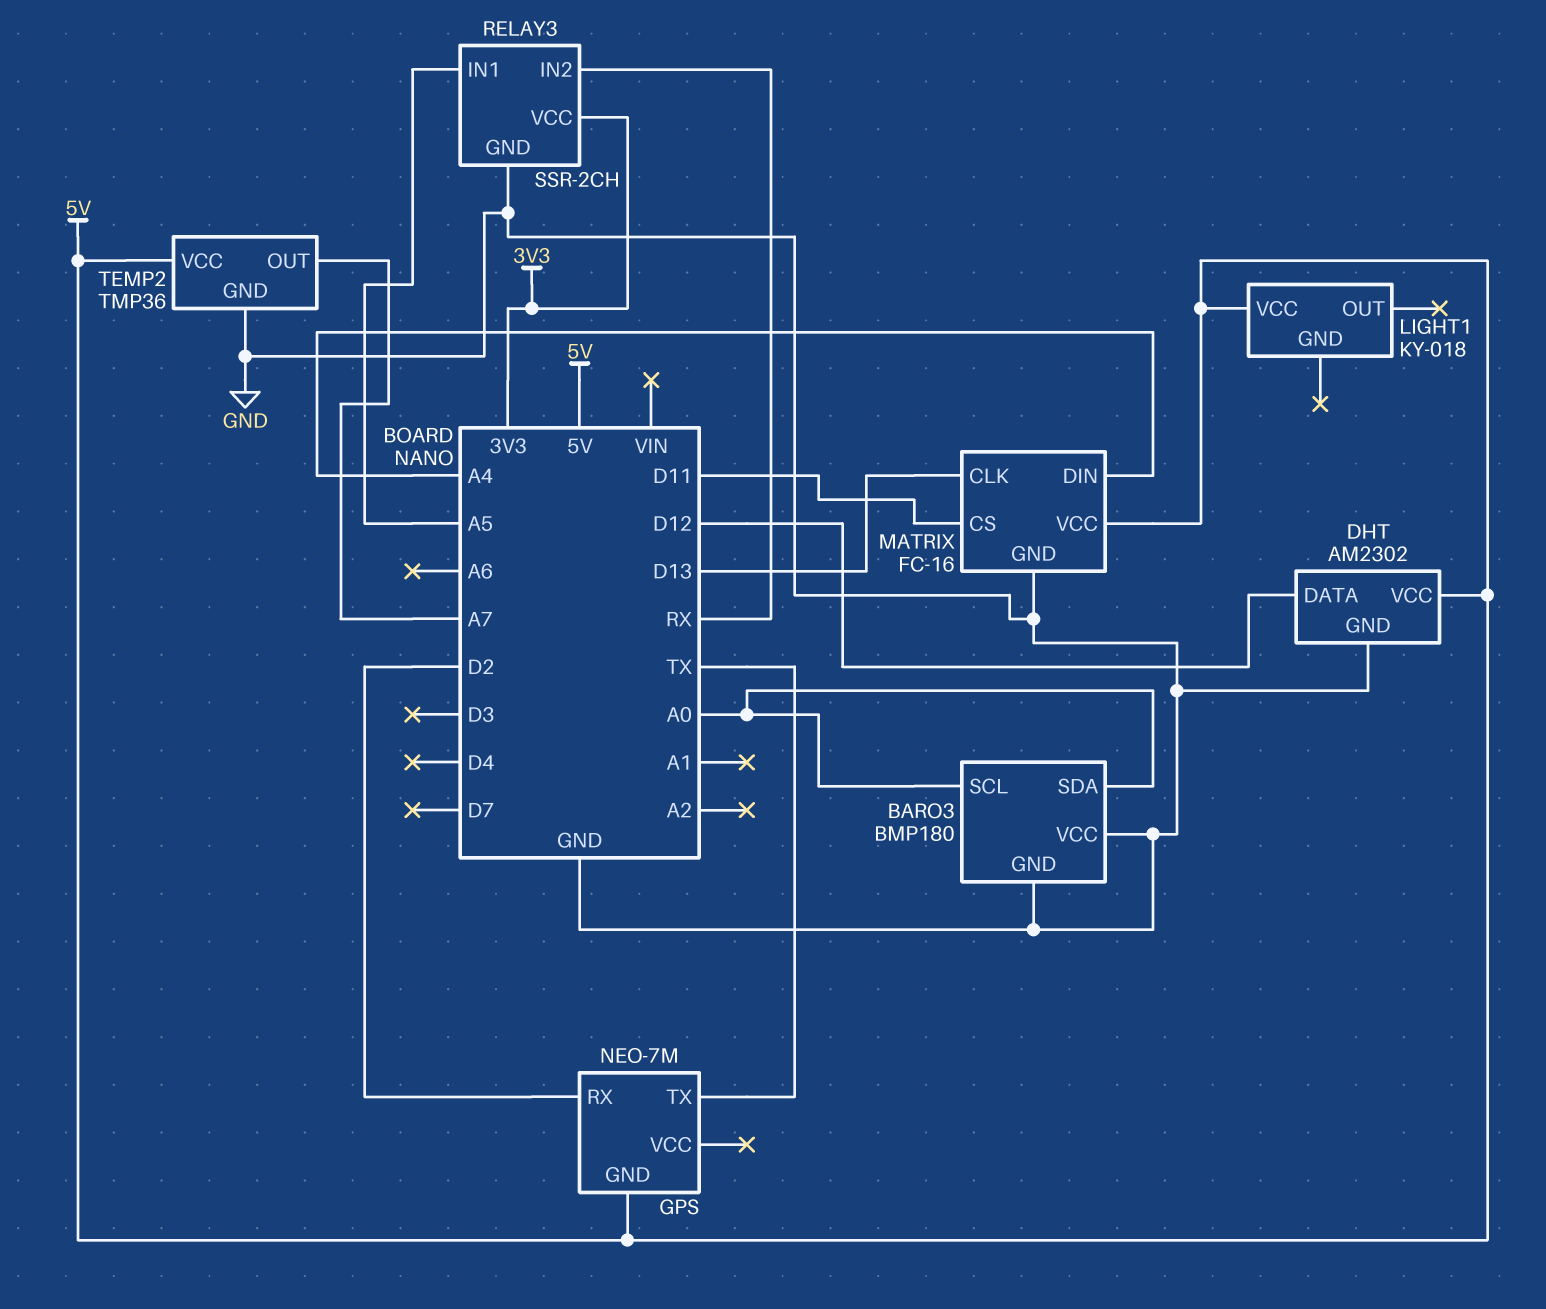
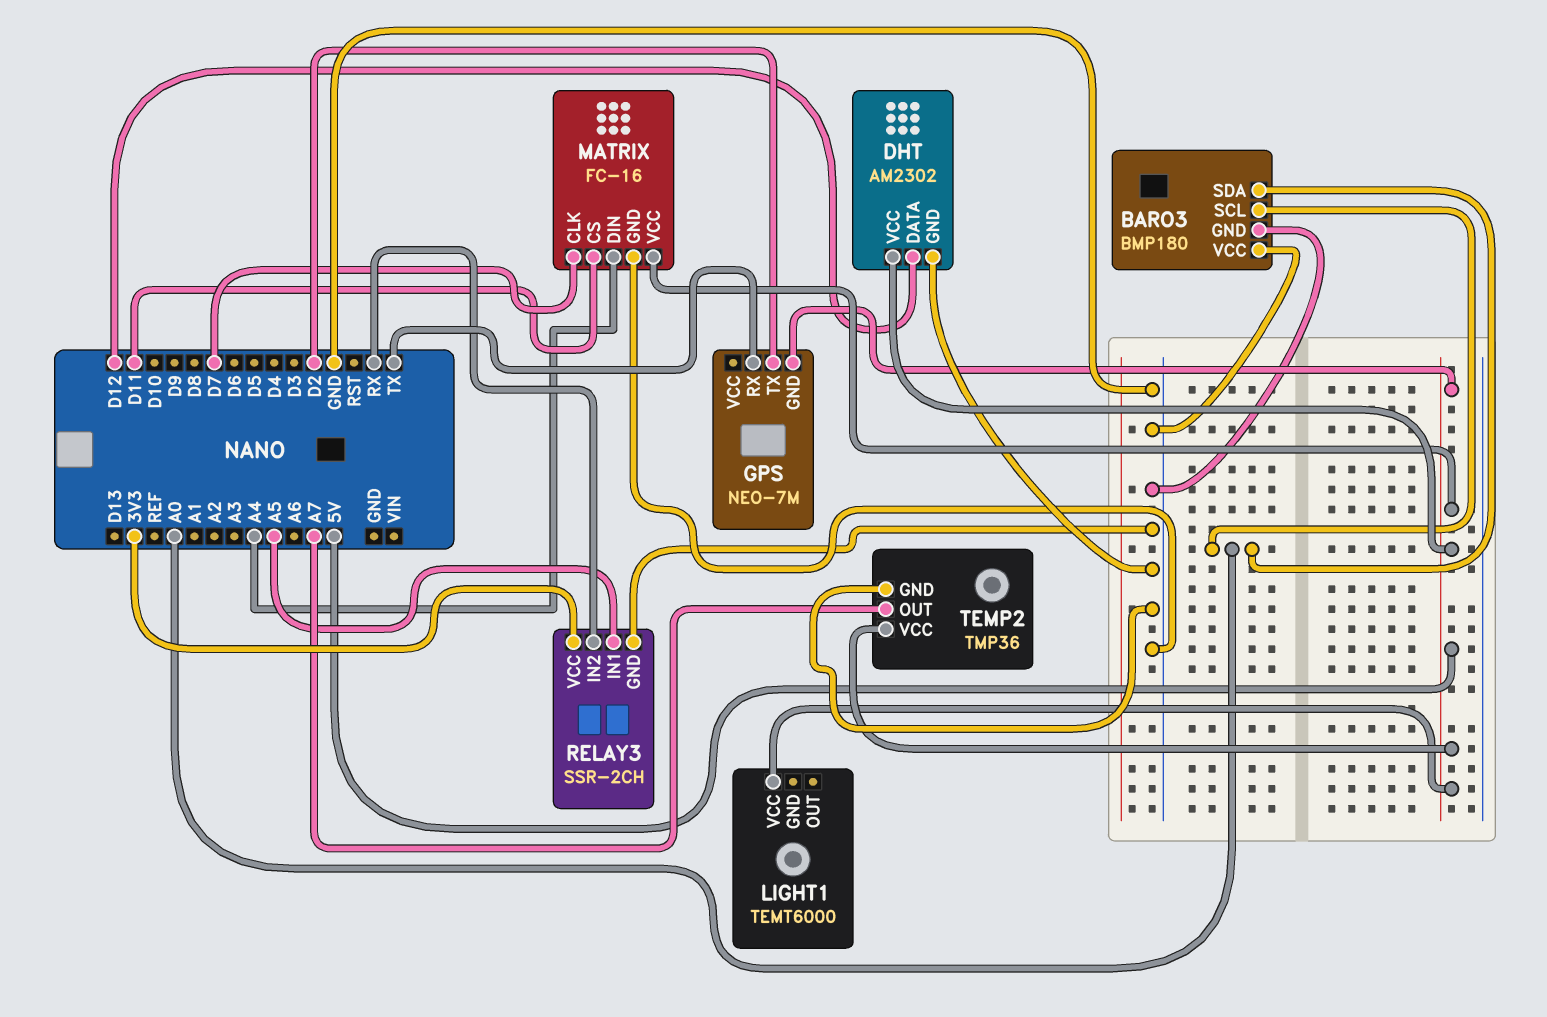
GPS pin RX: D2 -> TX
GPS pin TX: TX -> D2
LIGHT1: KY-018 -> TEMT6000
MATRIX pin CLK: D13 -> D7

